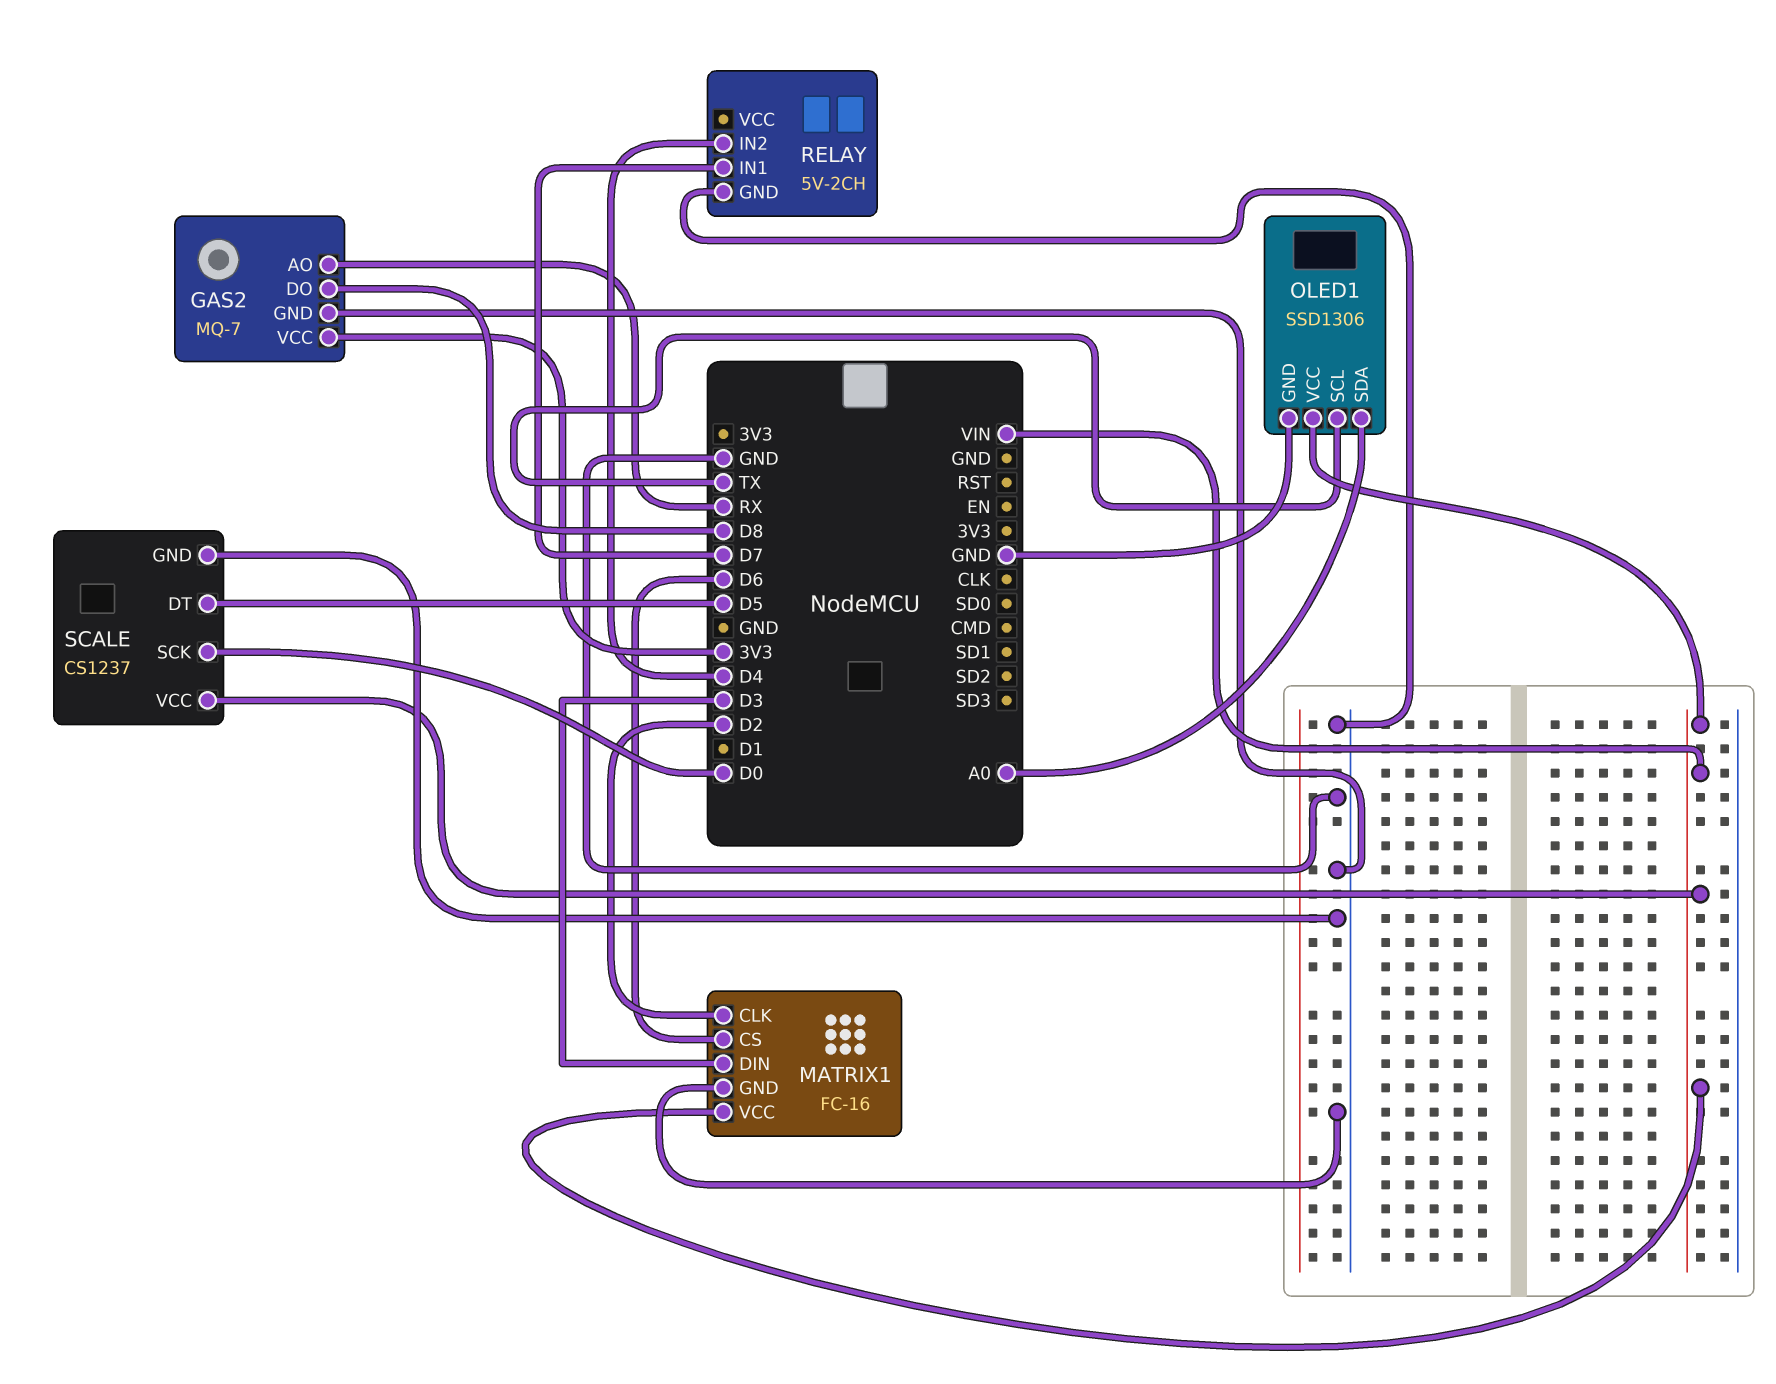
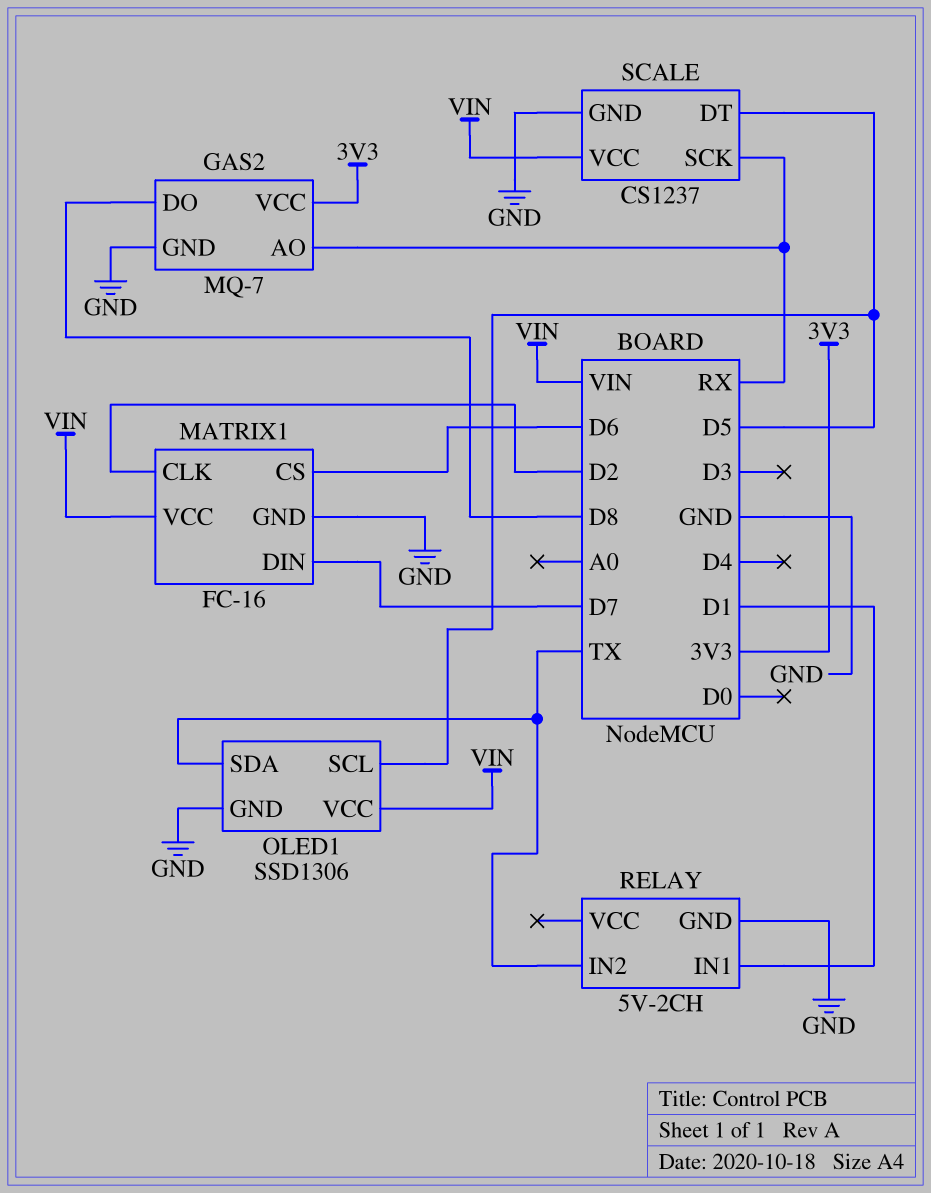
MATRIX1 pin DIN: D3 -> D7
OLED1 pin SCL: TX -> D5
OLED1 pin SDA: A0 -> TX
RELAY pin IN1: D7 -> D1
RELAY pin IN2: D4 -> TX
SCALE pin SCK: D0 -> RX

